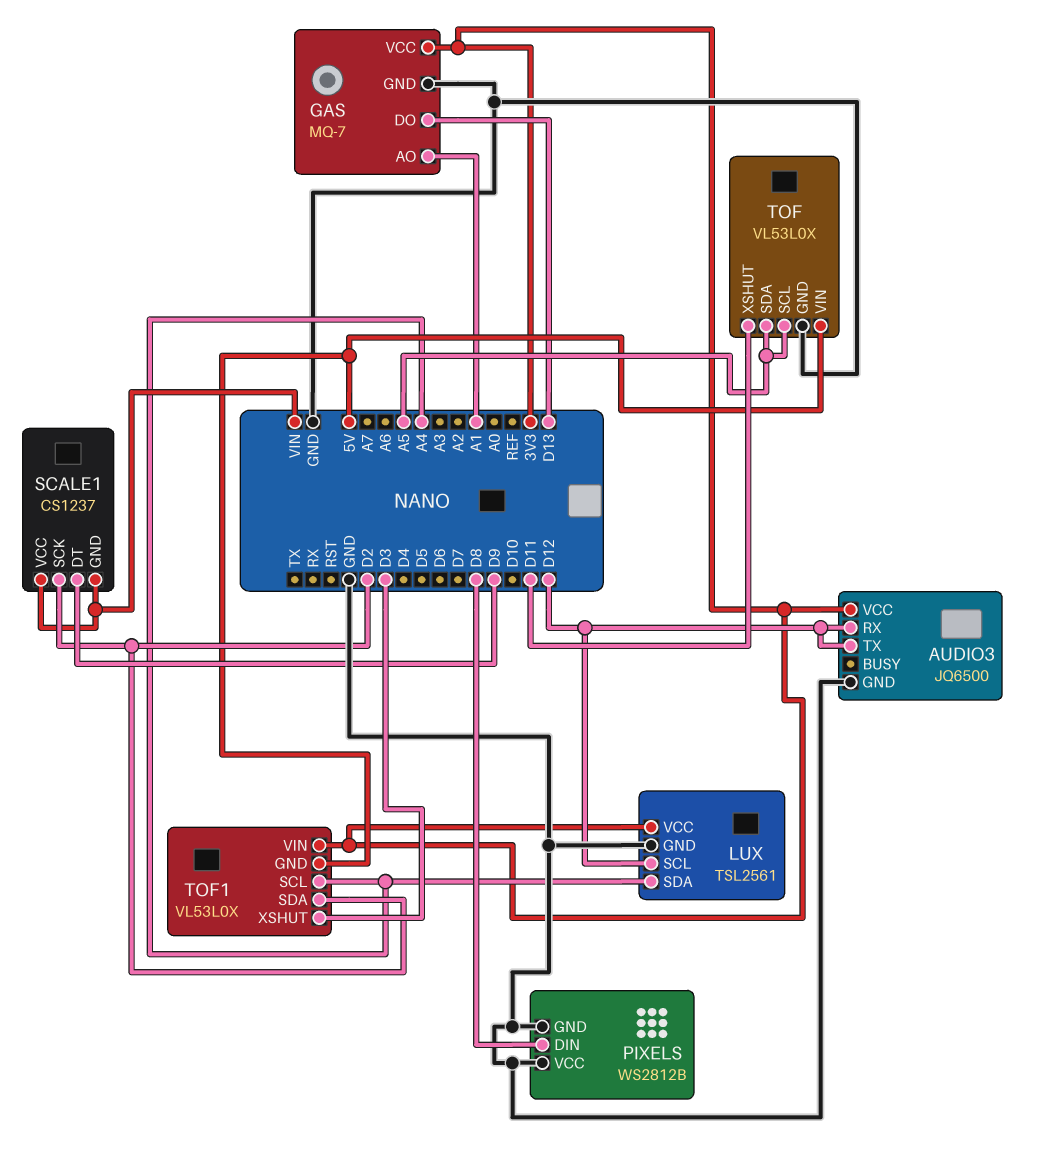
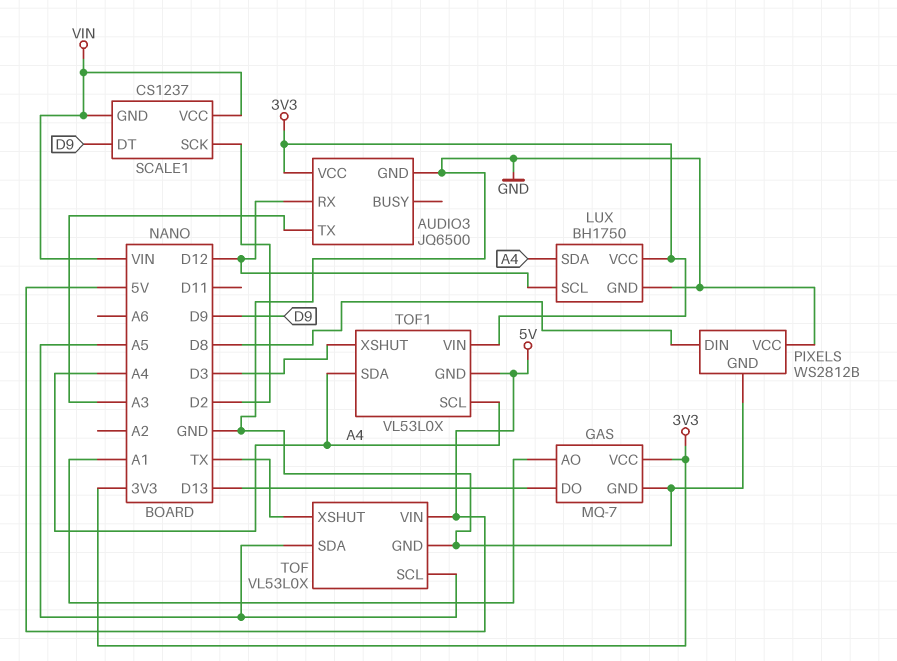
AUDIO3 pin TX: D12 -> A3
LUX: TSL2561 -> BH1750
TOF pin XSHUT: D11 -> TX
TOF1 pin SDA: D2 -> A4

